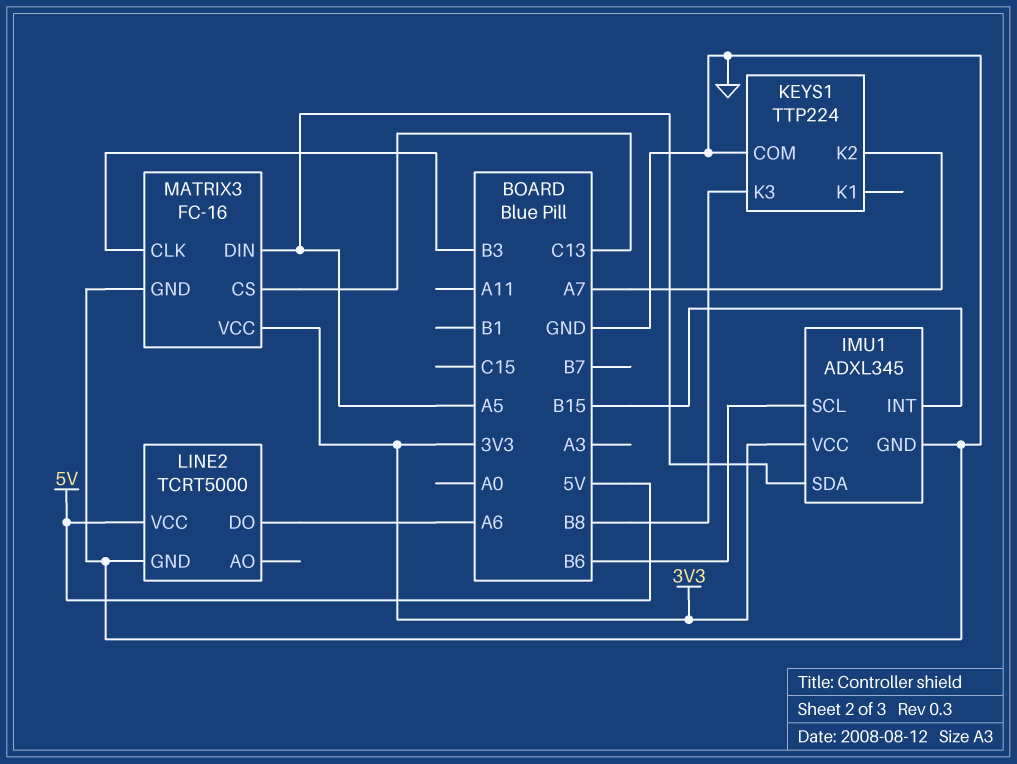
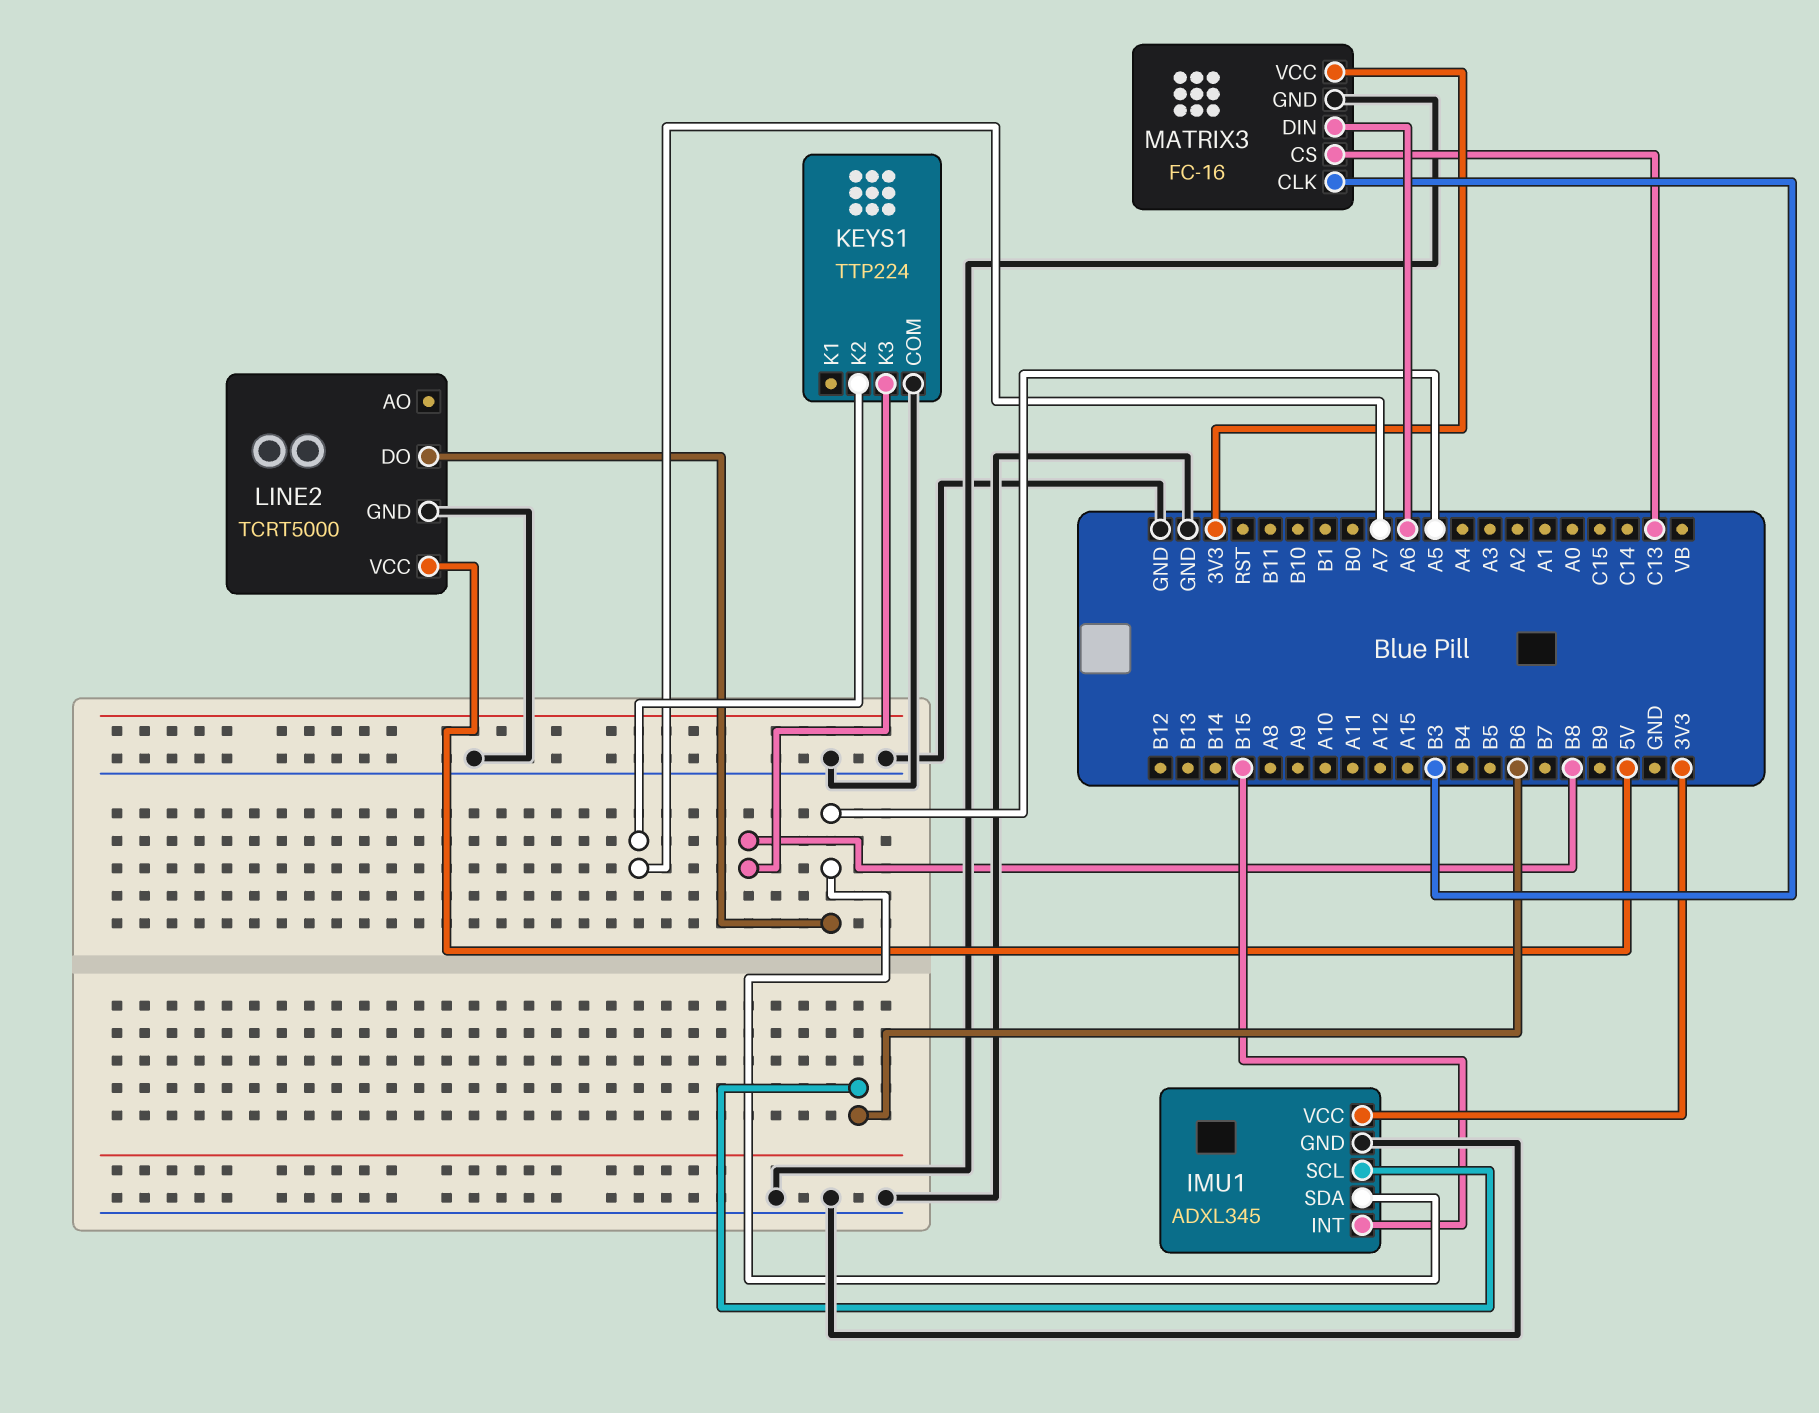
LINE2 pin DO: A6 -> A5
MATRIX3 pin DIN: A5 -> A6

